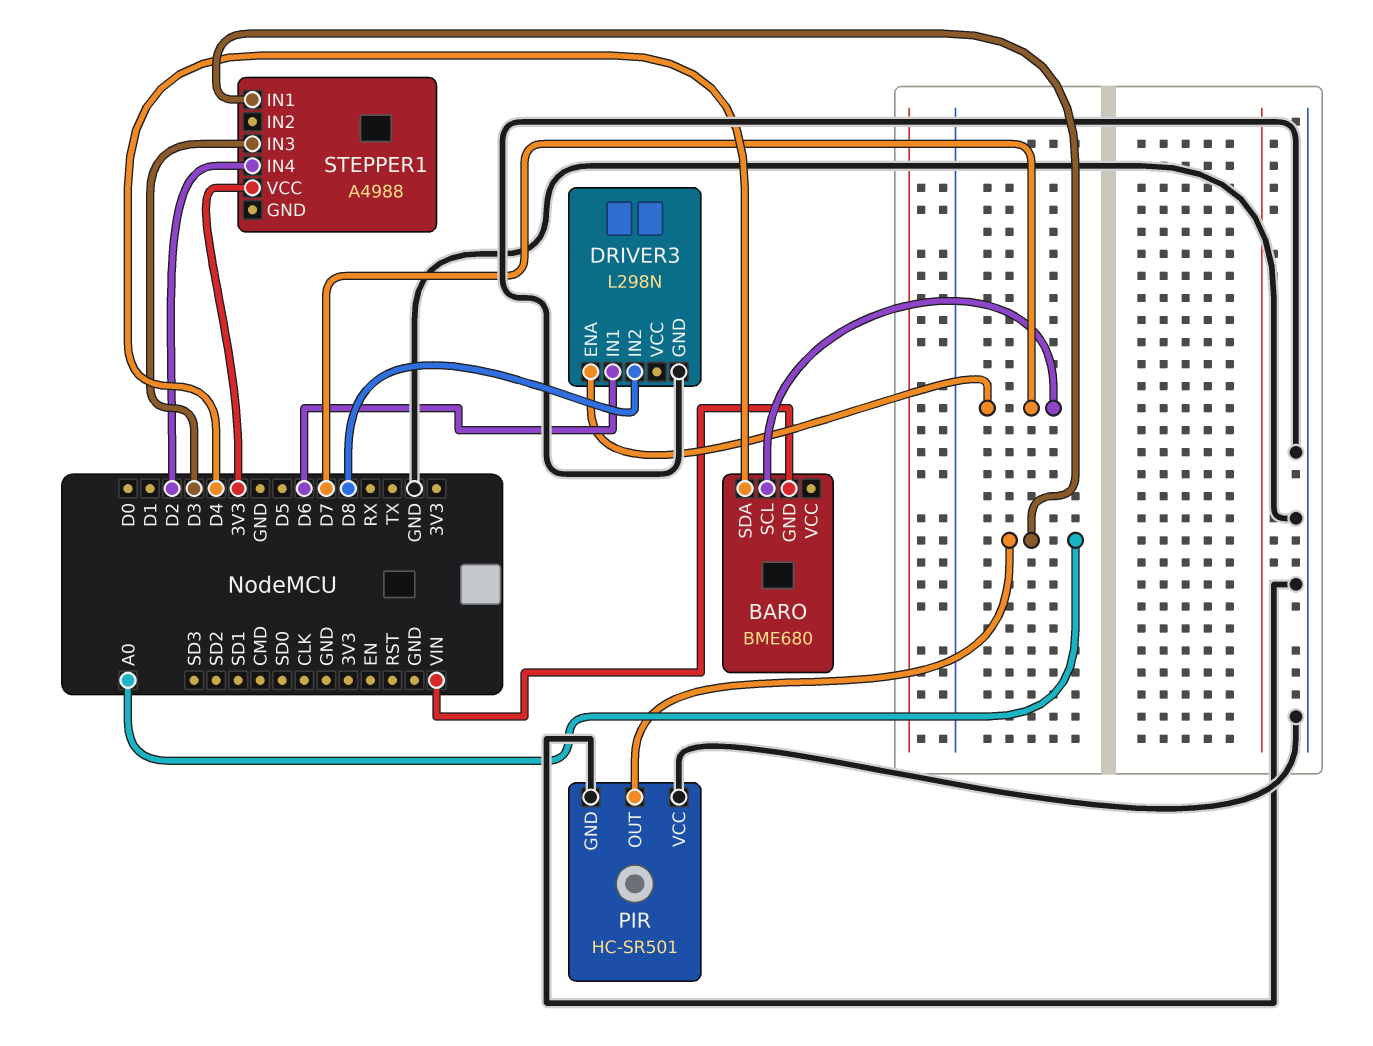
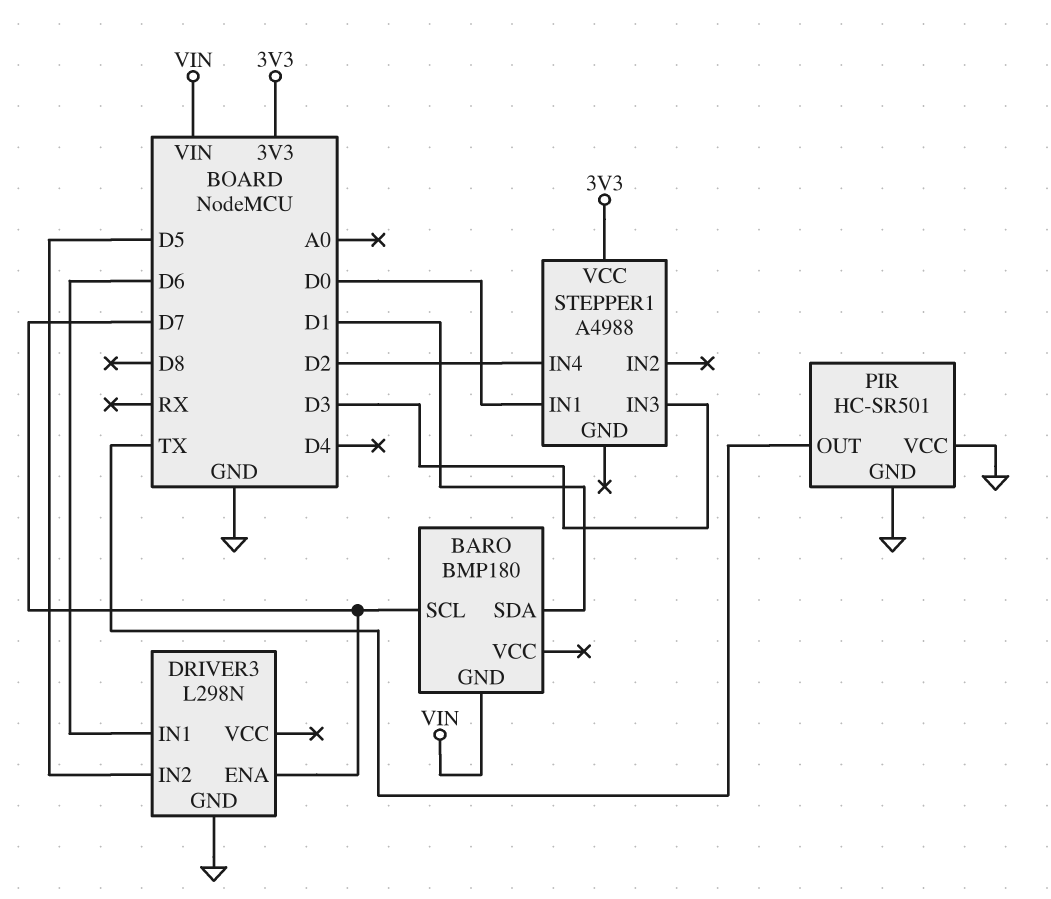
BARO: BME680 -> BMP180
BARO pin SDA: D4 -> D1
DRIVER3 pin IN2: D8 -> D5
PIR pin OUT: A0 -> TX
STEPPER1 pin IN1: A0 -> D0

